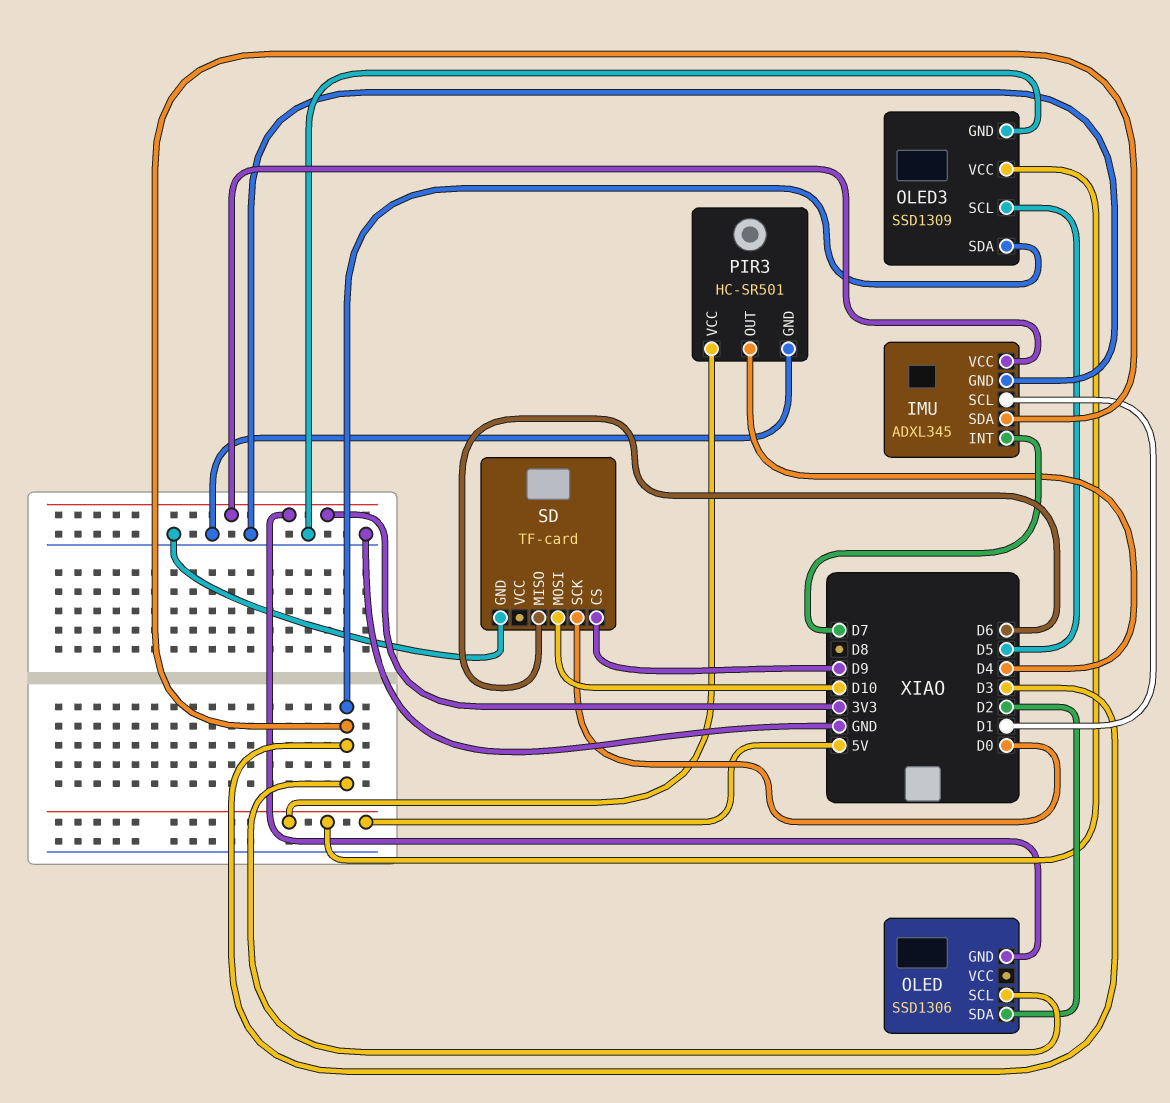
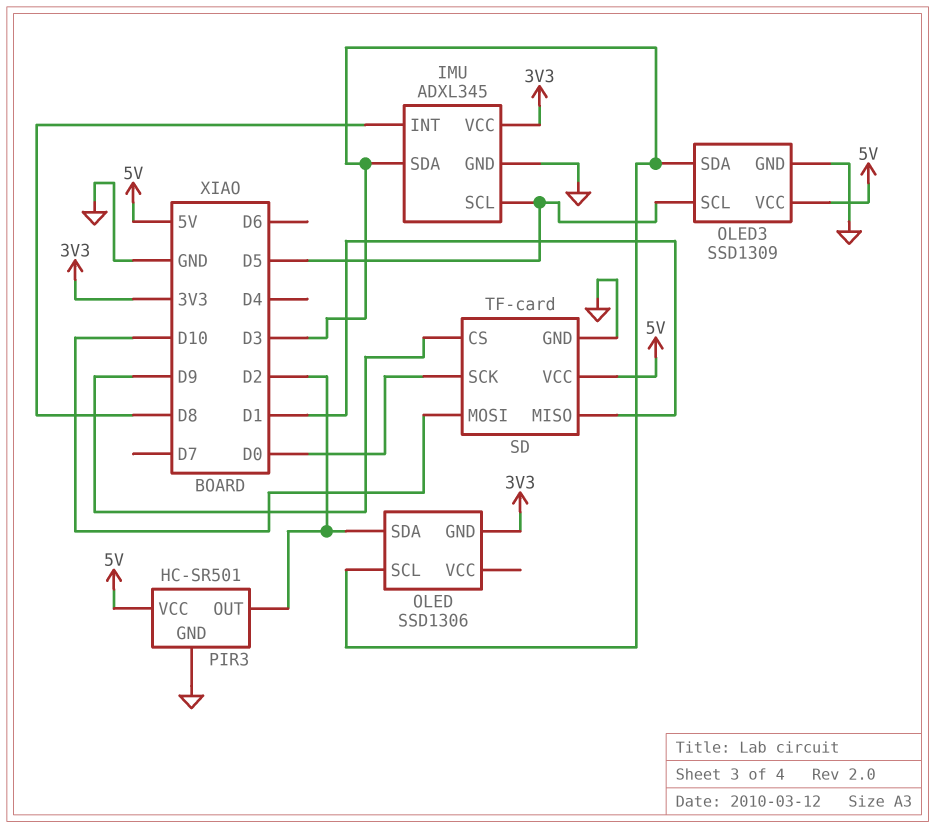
IMU pin INT: D7 -> D8
IMU pin SCL: D1 -> D5
PIR3 pin OUT: D4 -> D2
SD pin MISO: D6 -> D1
SD pin VCC: none -> 5V

